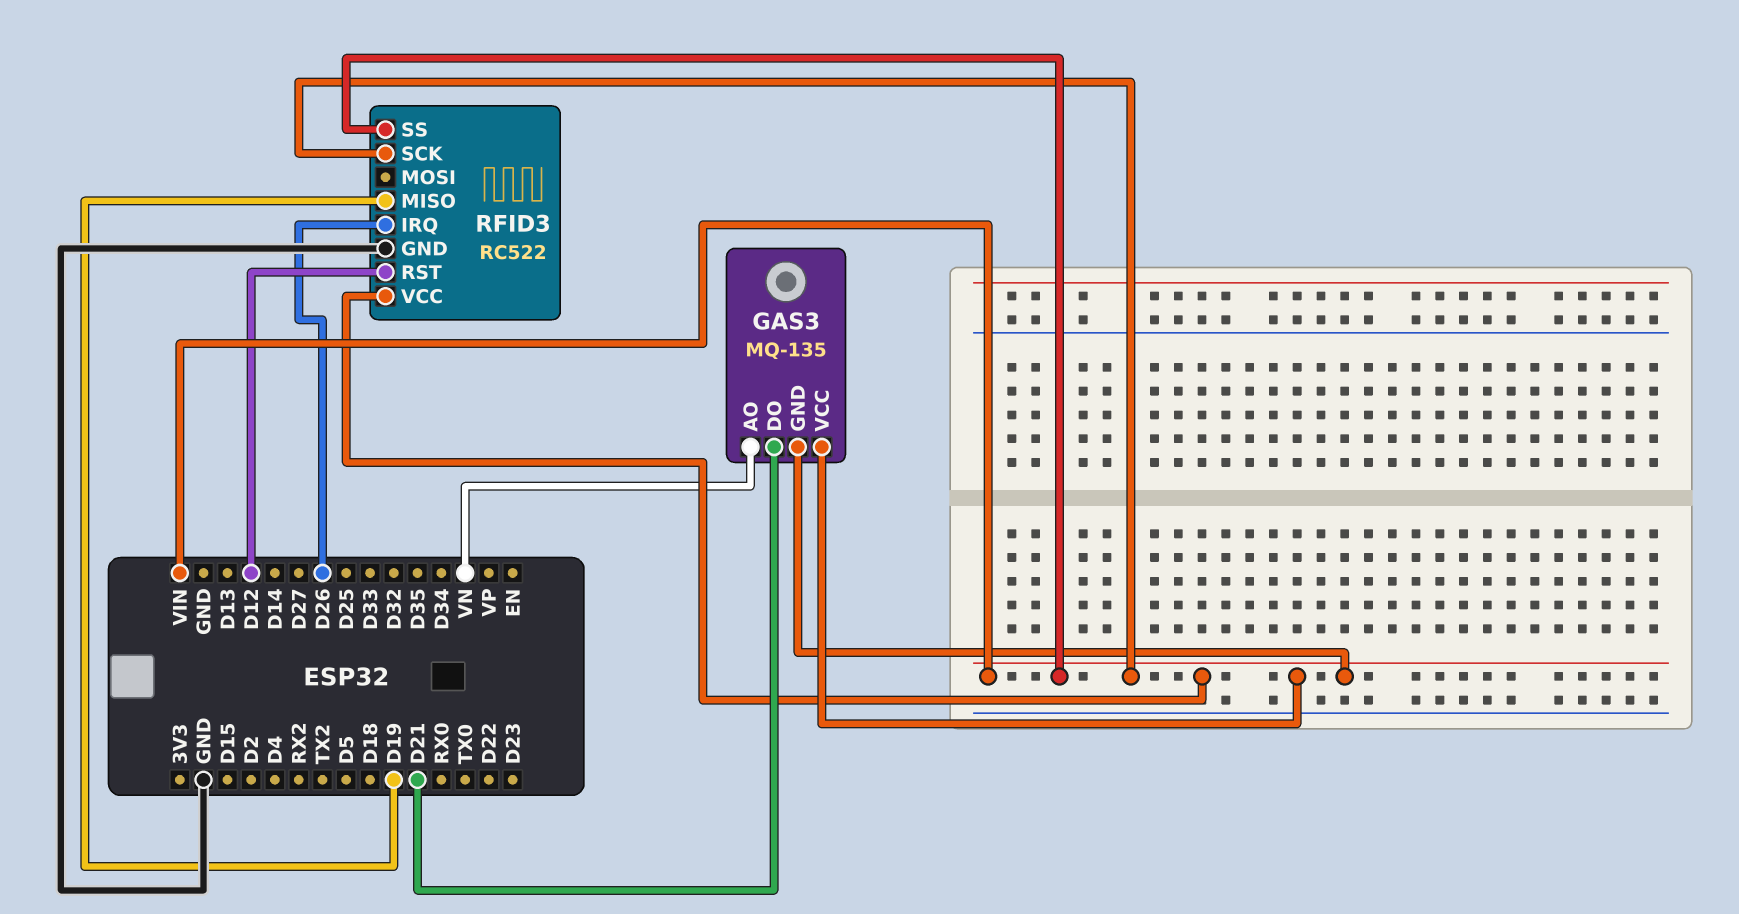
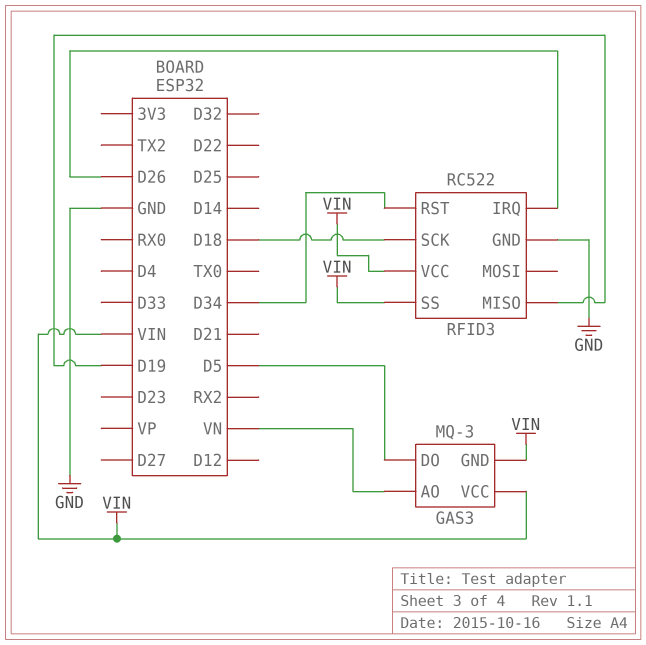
GAS3: MQ-135 -> MQ-3
GAS3 pin DO: D21 -> D5
RFID3 pin RST: D12 -> D34
RFID3 pin SCK: VIN -> D18

